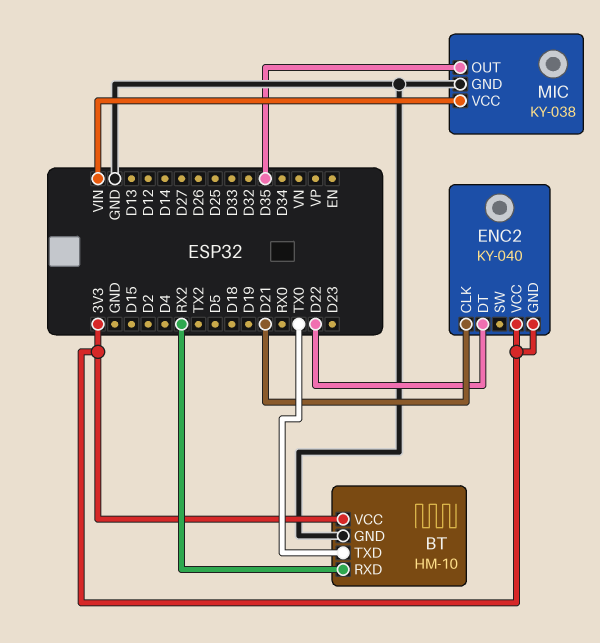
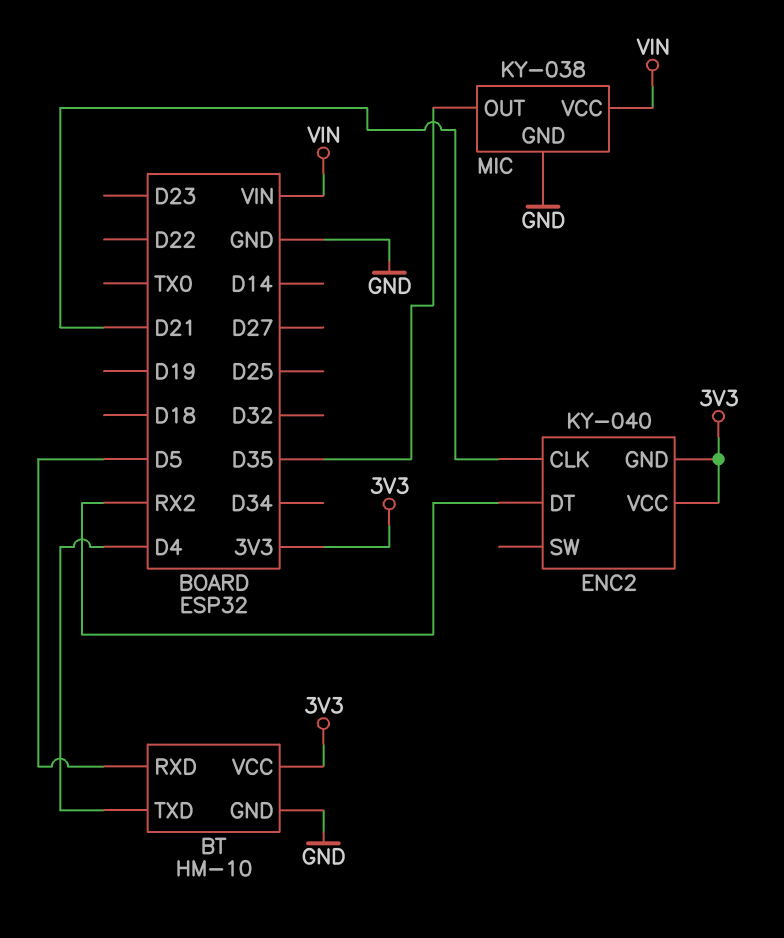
BT pin RXD: RX2 -> D5
BT pin TXD: TX0 -> D4
ENC2 pin DT: D22 -> RX2

